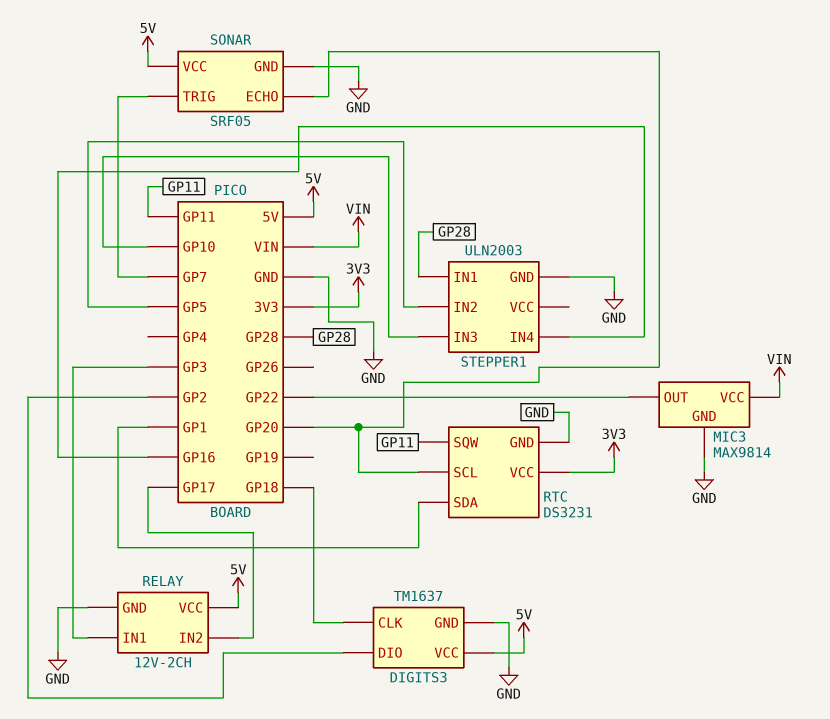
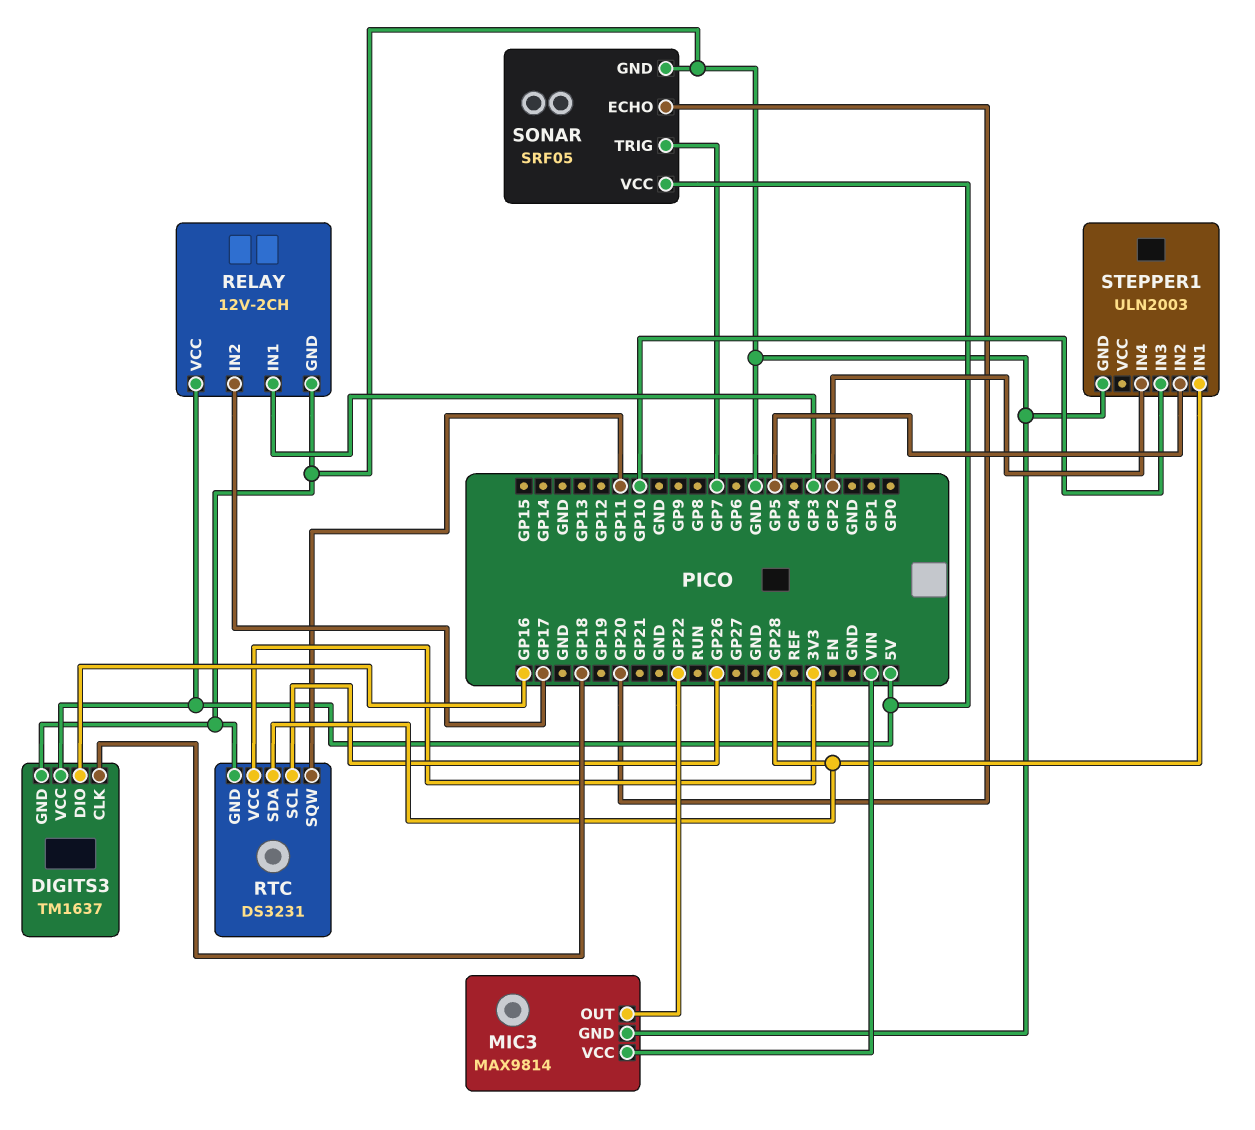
DIGITS3 pin DIO: GP2 -> GP16
RTC pin SCL: GP20 -> GP26
RTC pin SDA: GP1 -> GP28
STEPPER1 pin IN4: GP16 -> GP2

